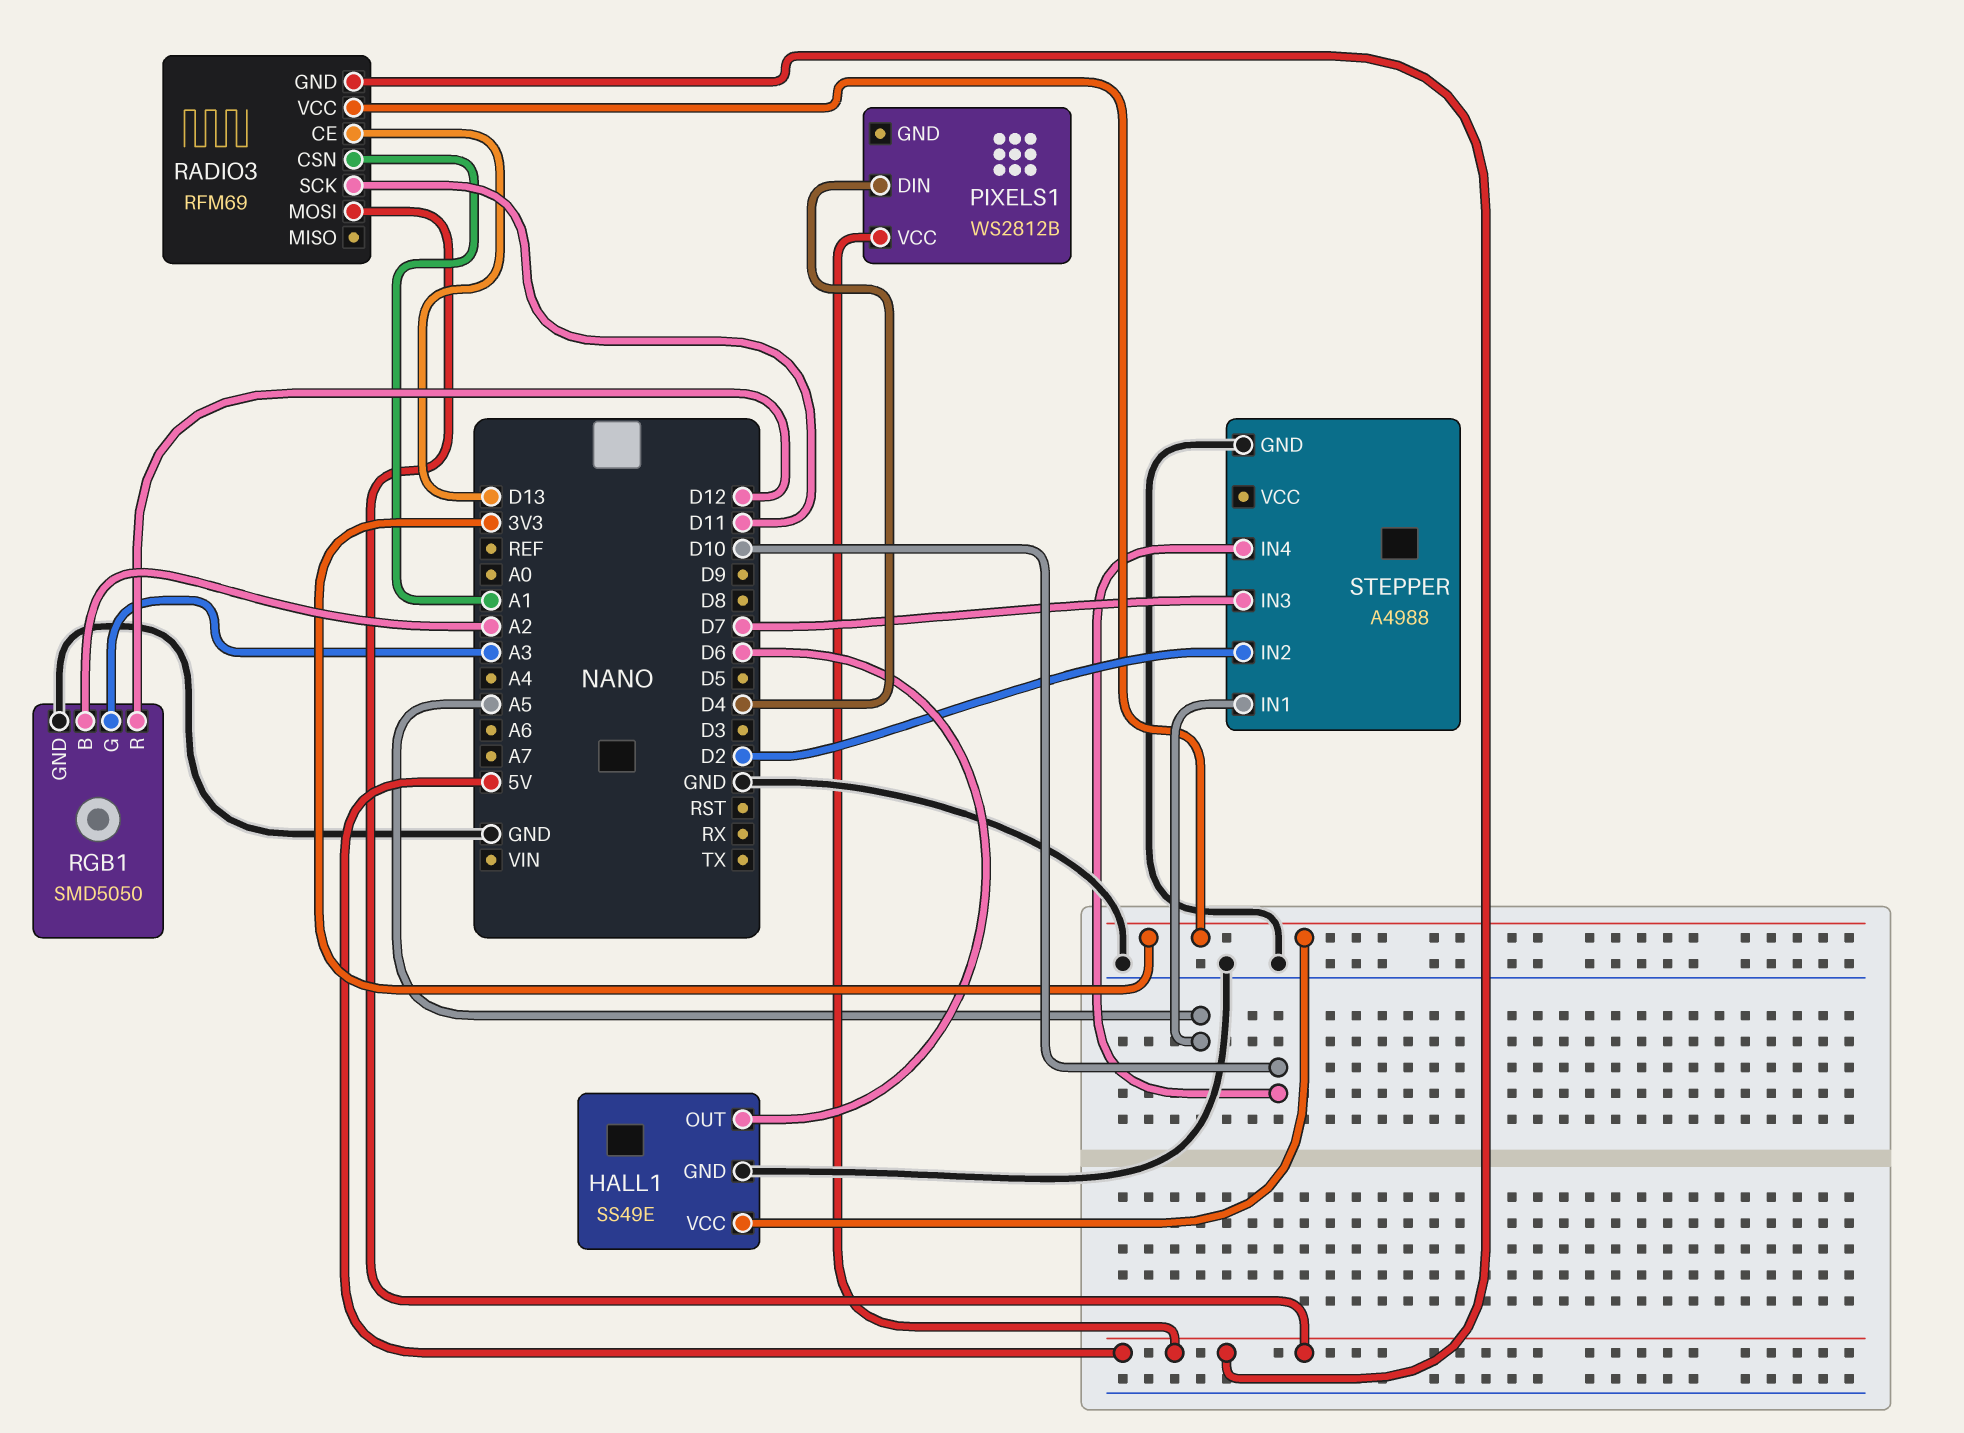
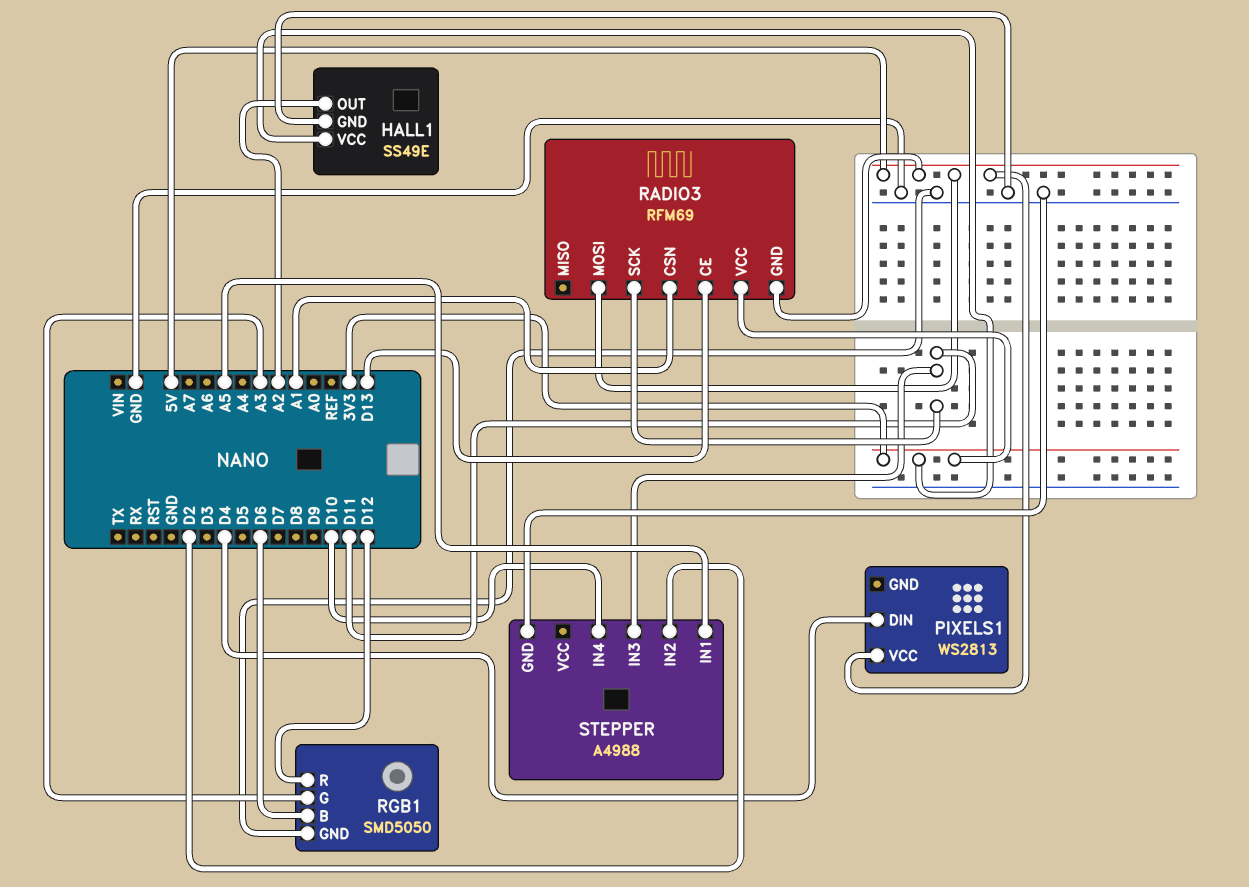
HALL1 pin OUT: D6 -> A2
PIXELS1: WS2812B -> WS2813
RGB1 pin B: A2 -> D6
STEPPER pin IN3: D7 -> D11

